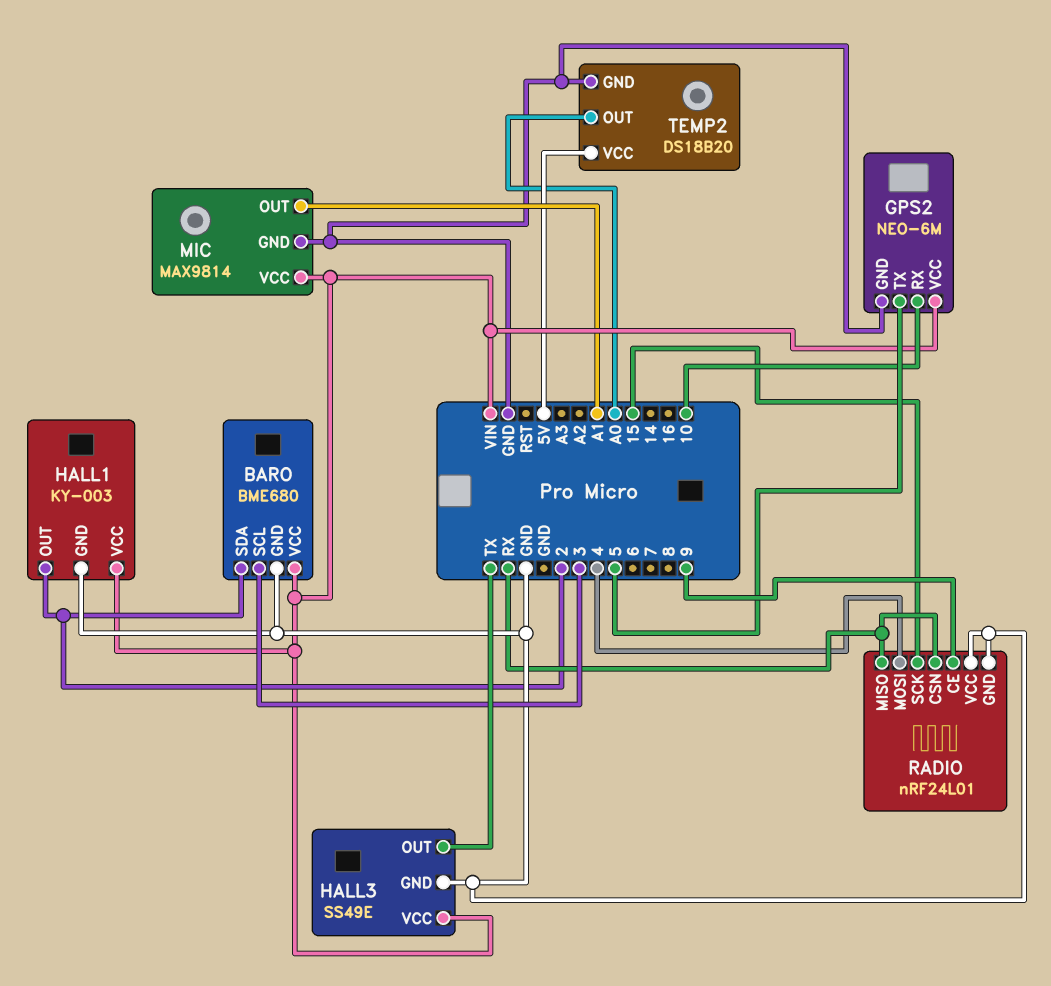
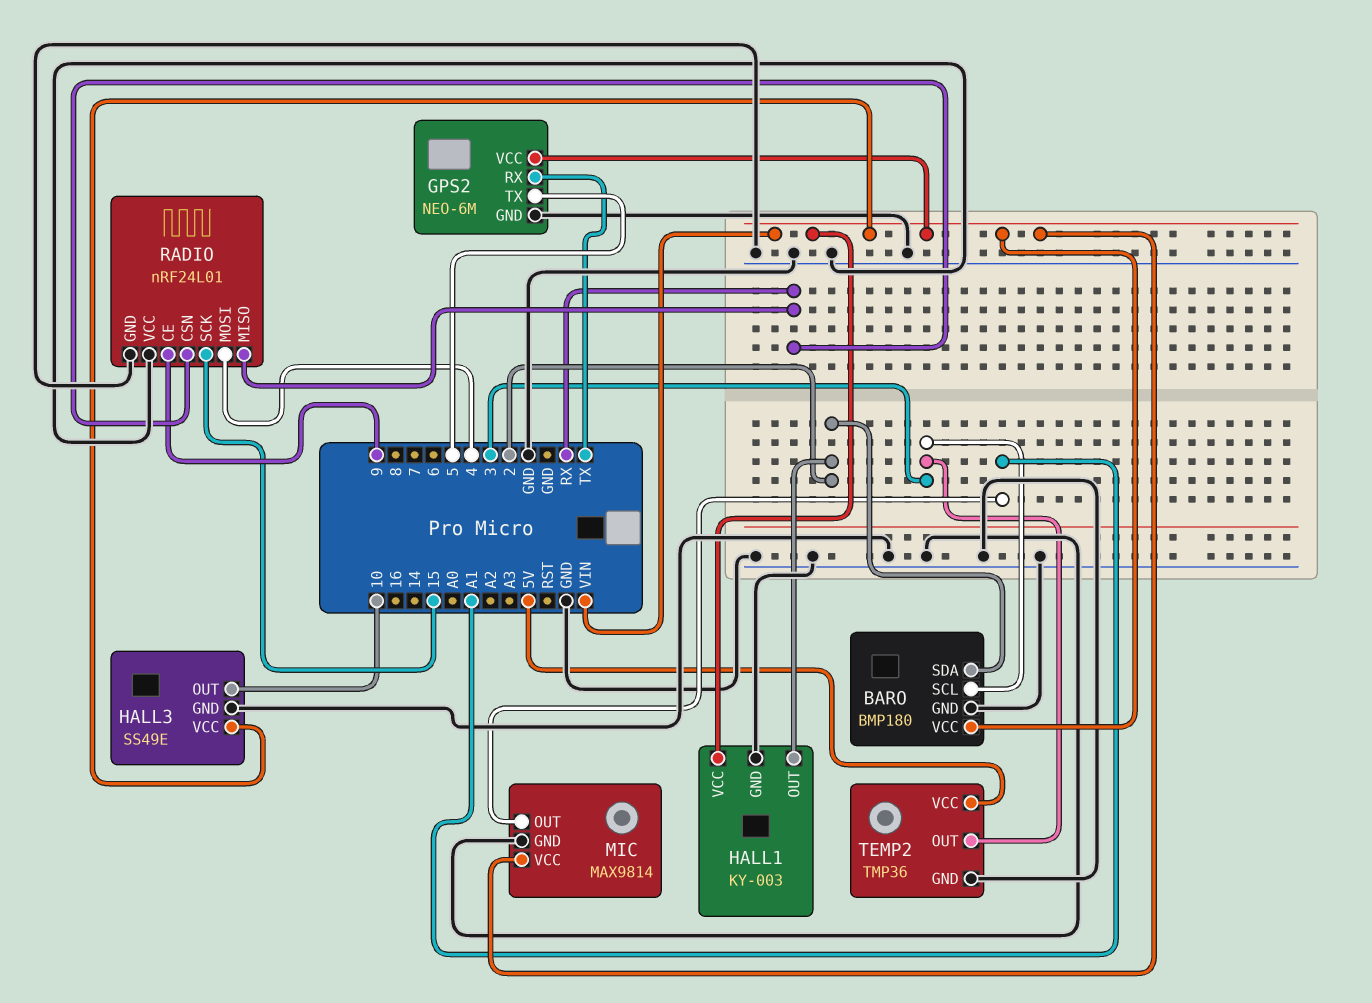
BARO: BME680 -> BMP180
GPS2 pin RX: 10 -> TX
HALL3 pin OUT: TX -> 10
TEMP2: DS18B20 -> TMP36
TEMP2 pin OUT: A0 -> 3

